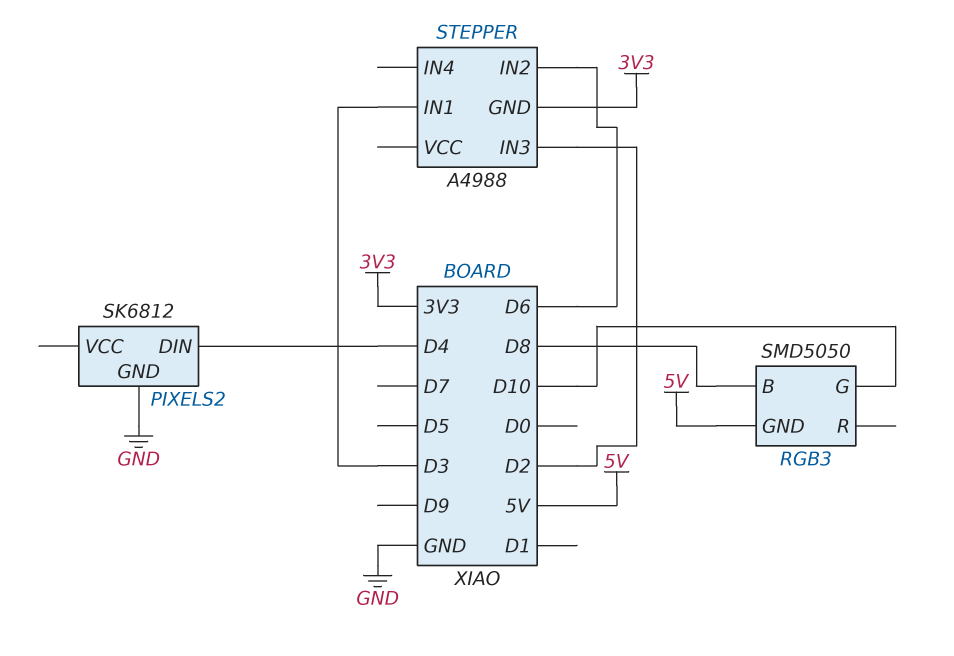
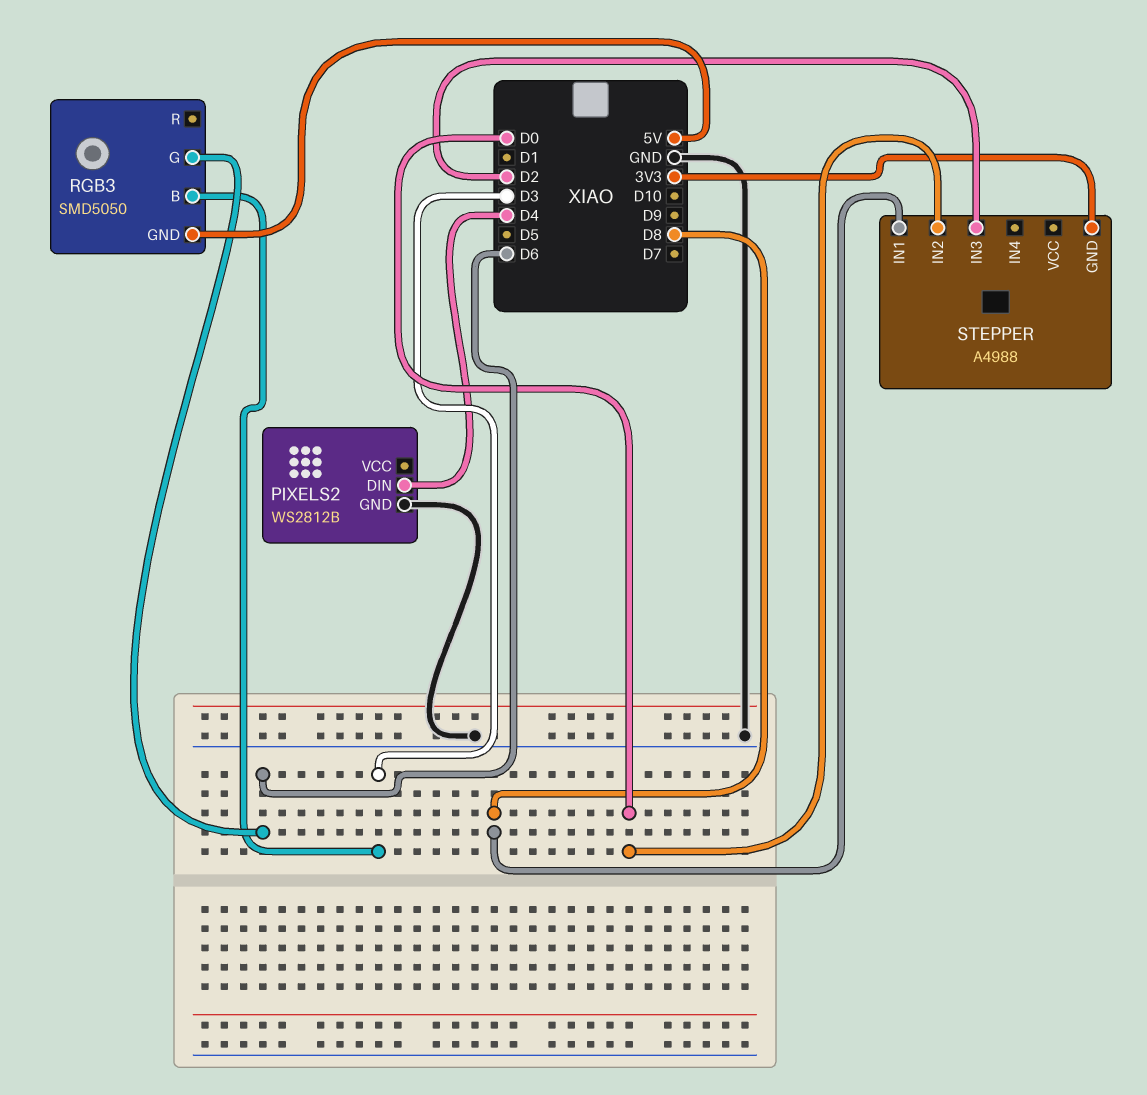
PIXELS2: SK6812 -> WS2812B
RGB3 pin B: D8 -> D3
RGB3 pin G: D10 -> D6
STEPPER pin IN1: D3 -> D8
STEPPER pin IN2: D6 -> D0

